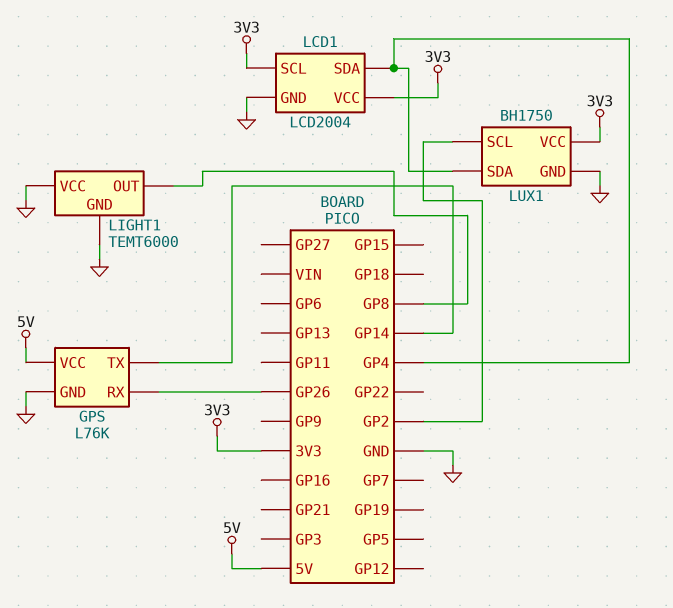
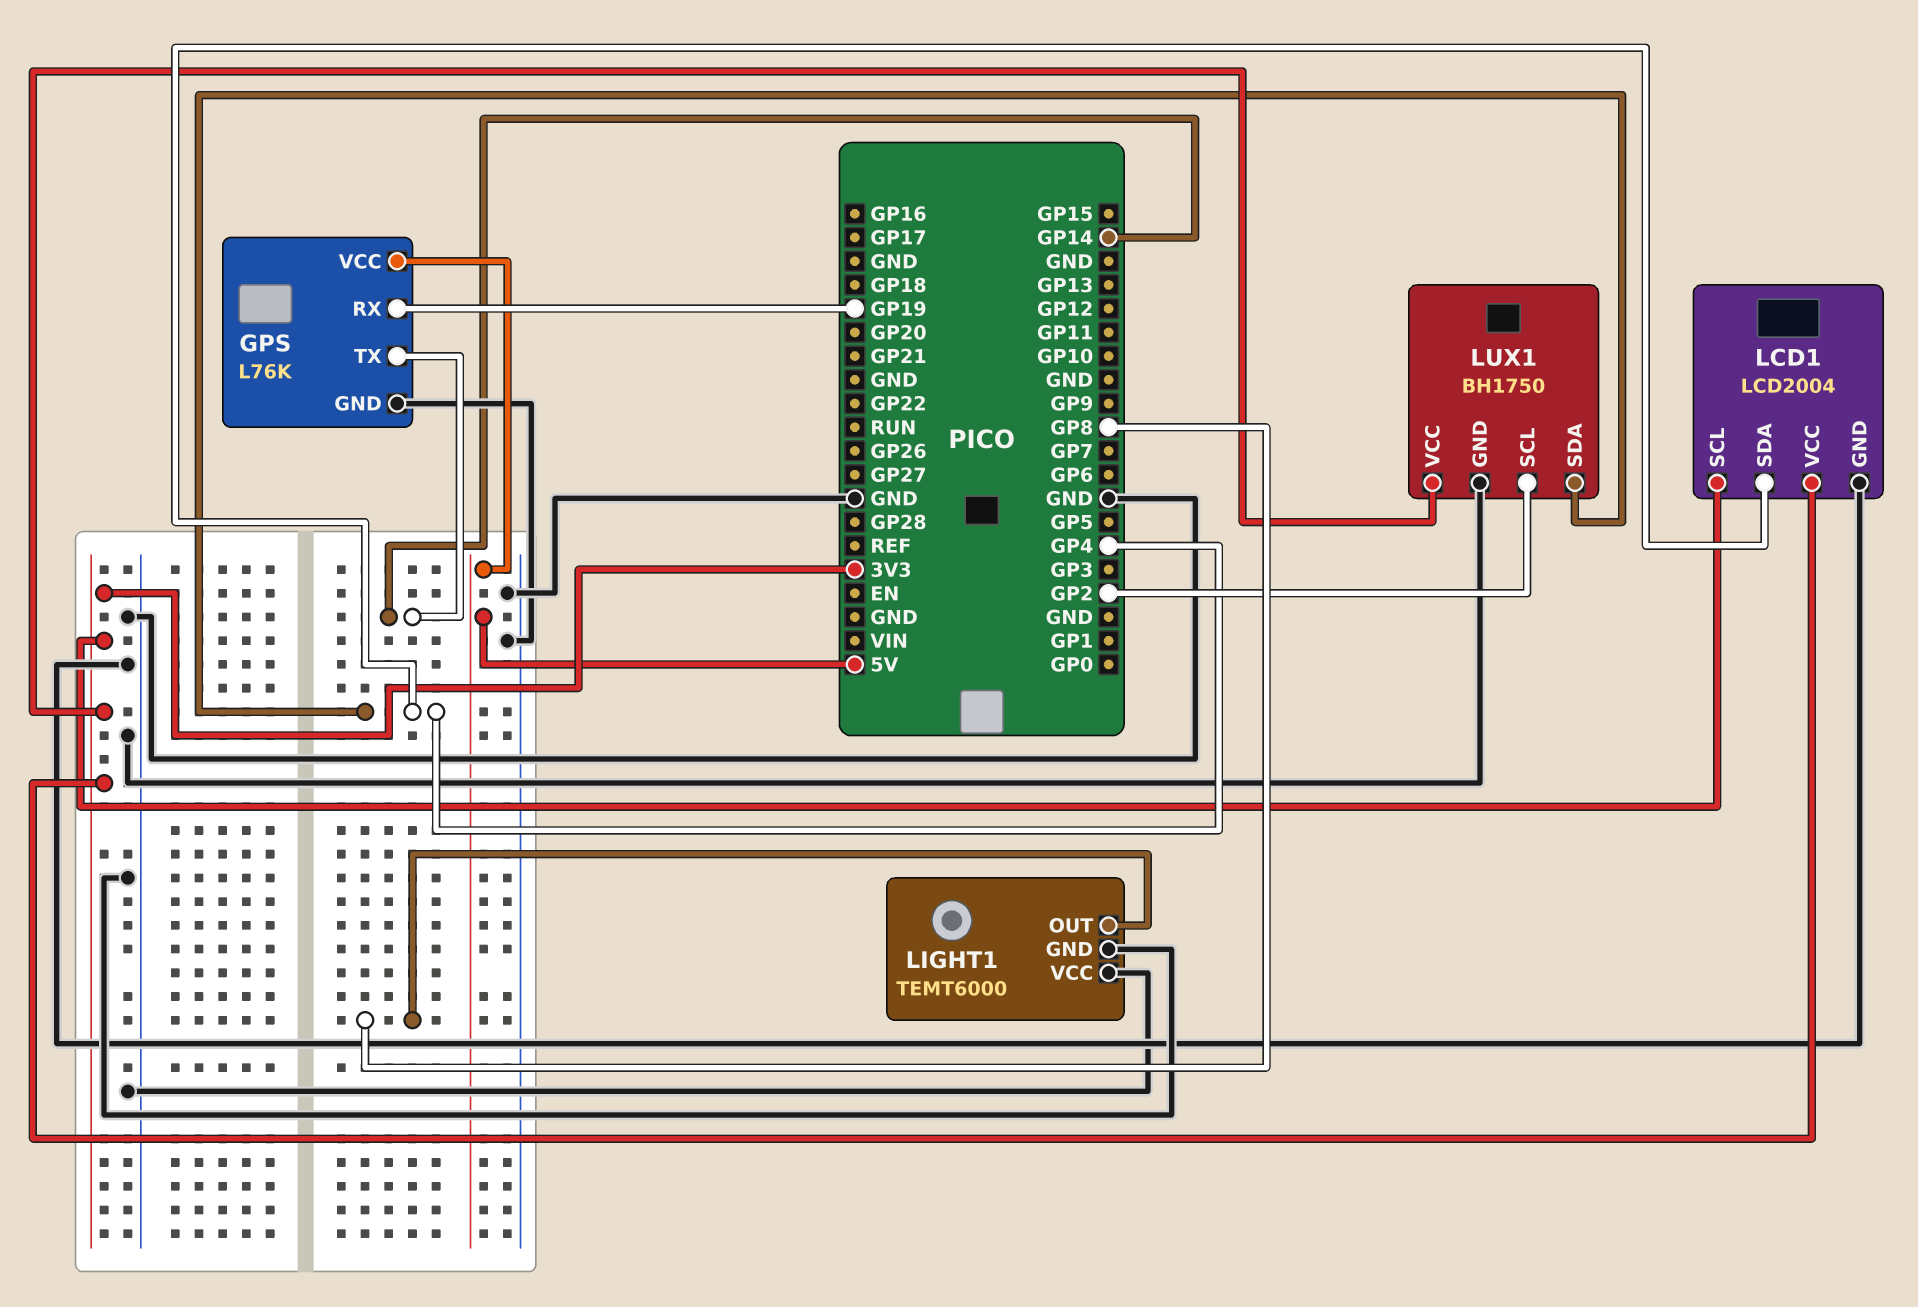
GPS pin RX: GP26 -> GP19

